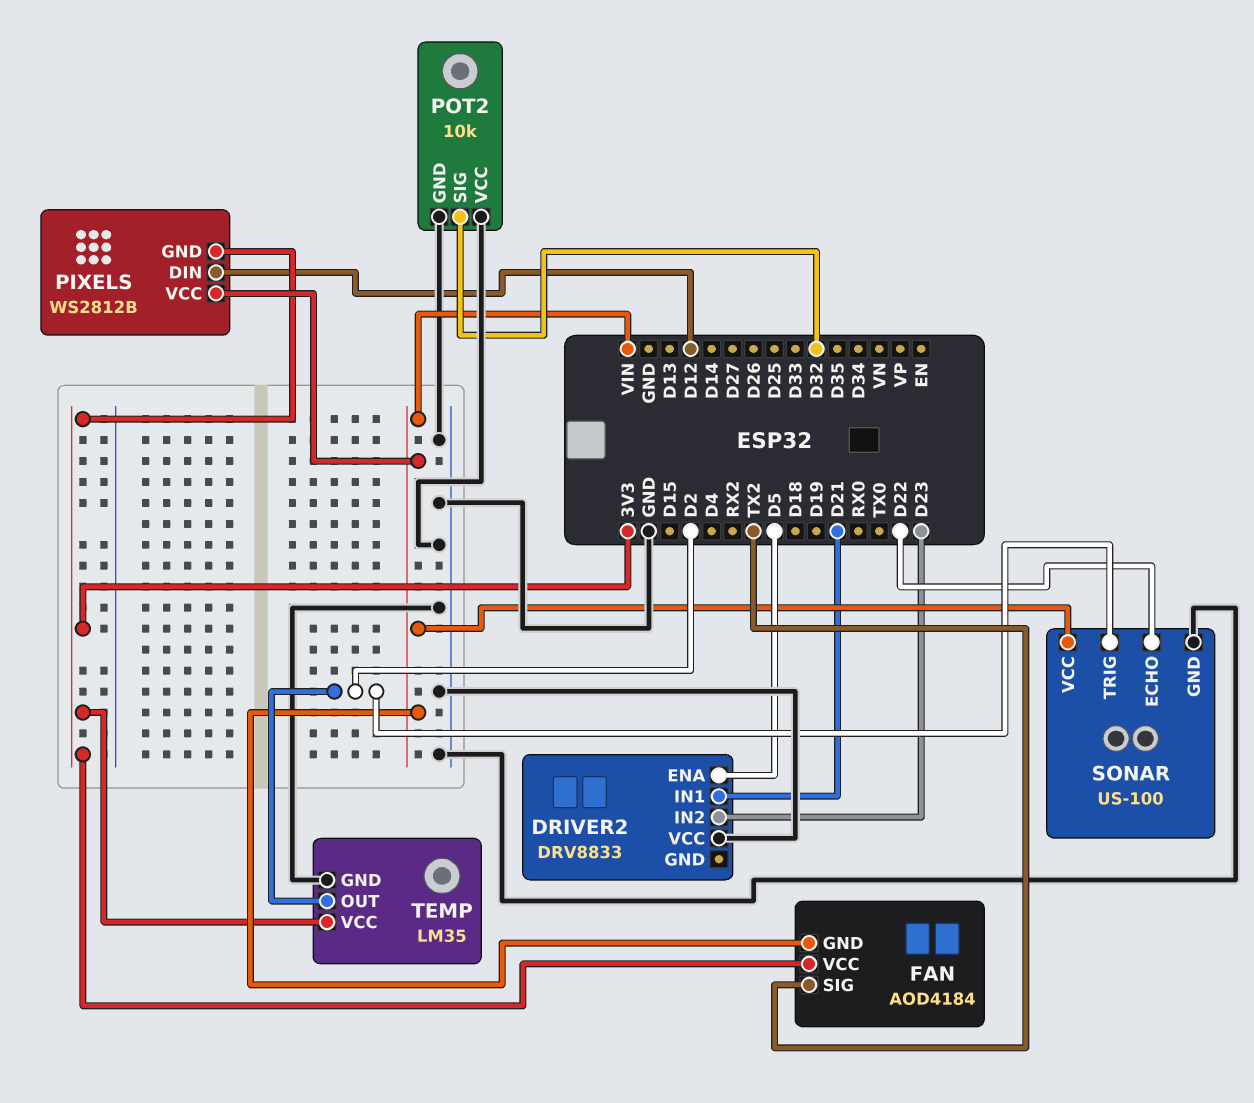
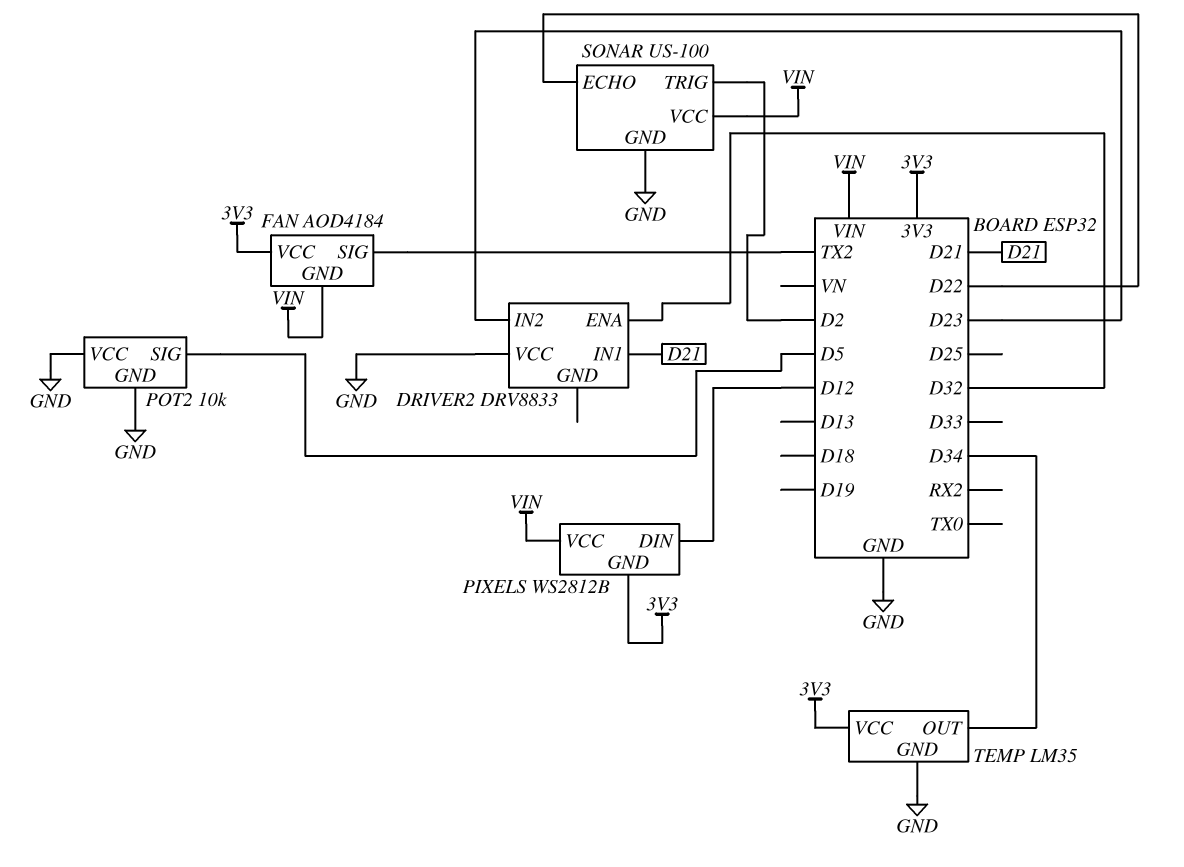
DRIVER2 pin ENA: D5 -> D32
POT2 pin SIG: D32 -> D5
TEMP pin OUT: D2 -> D34

